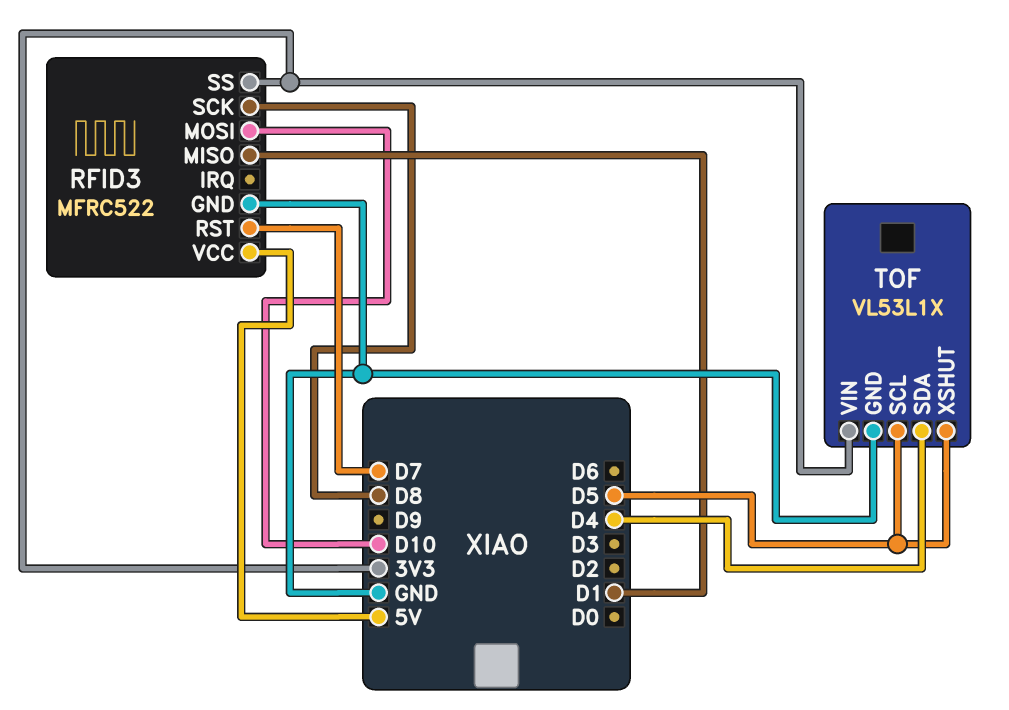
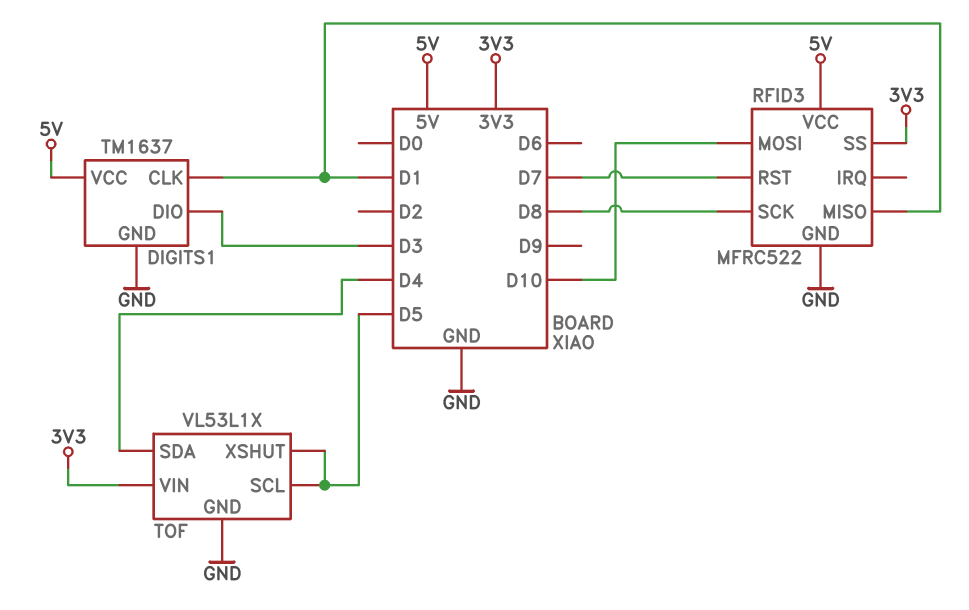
DIGITS1: none -> TM1637
DIGITS1 pin CLK: none -> D1
DIGITS1 pin DIO: none -> D3
DIGITS1 pin GND: none -> GND
DIGITS1 pin VCC: none -> 5V

